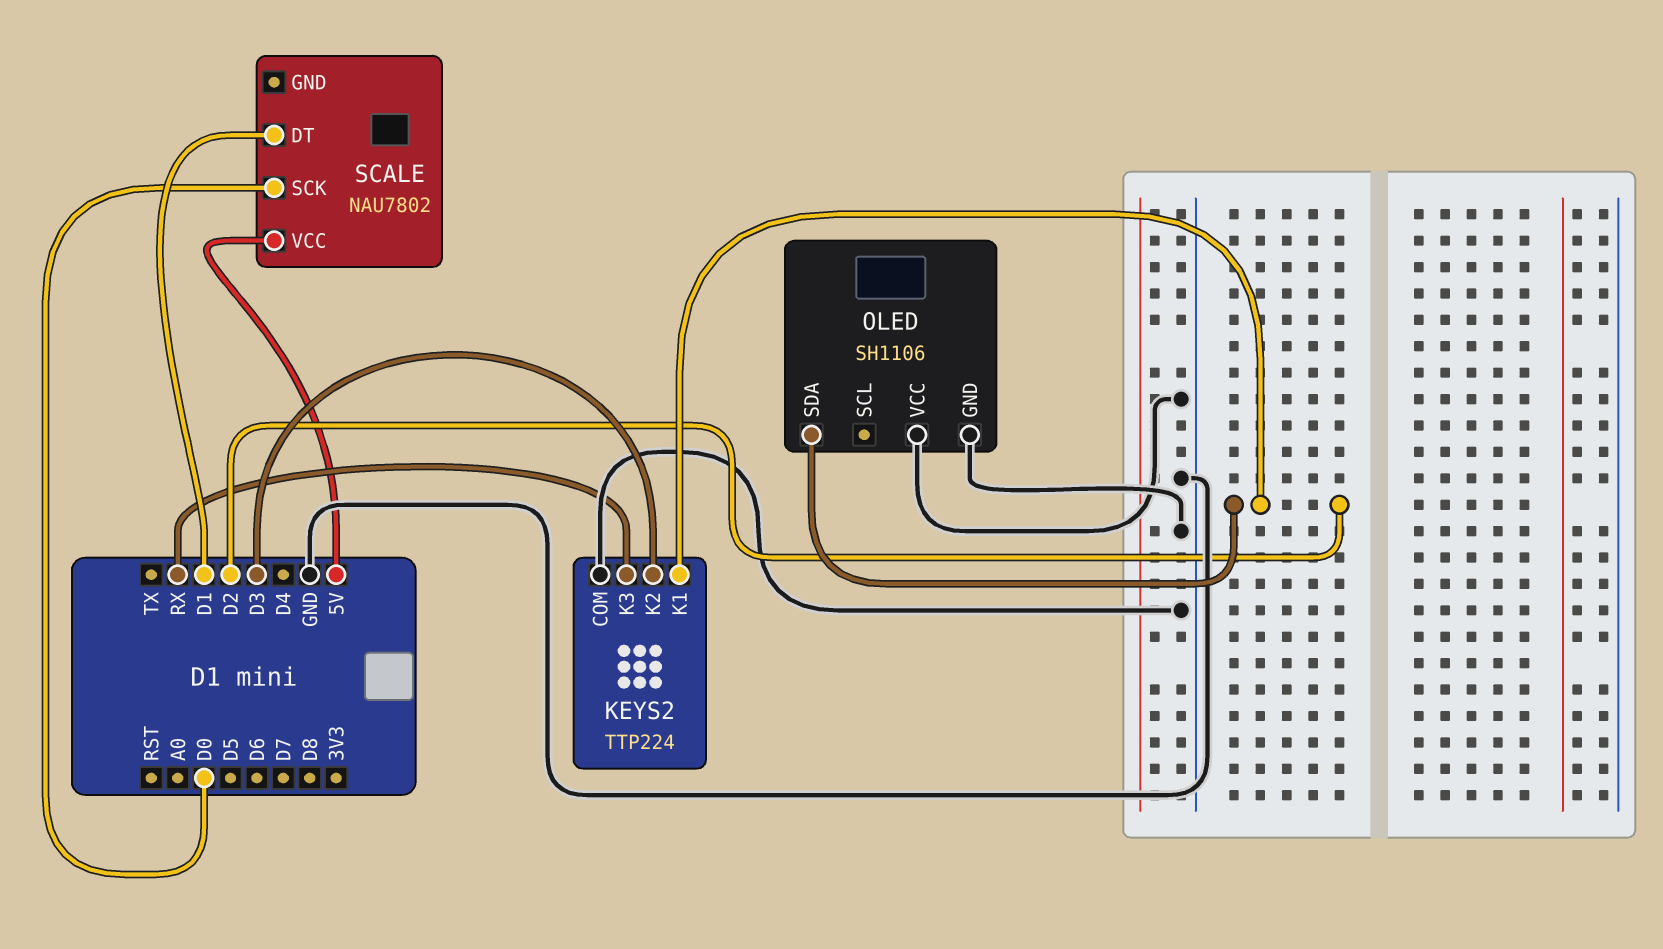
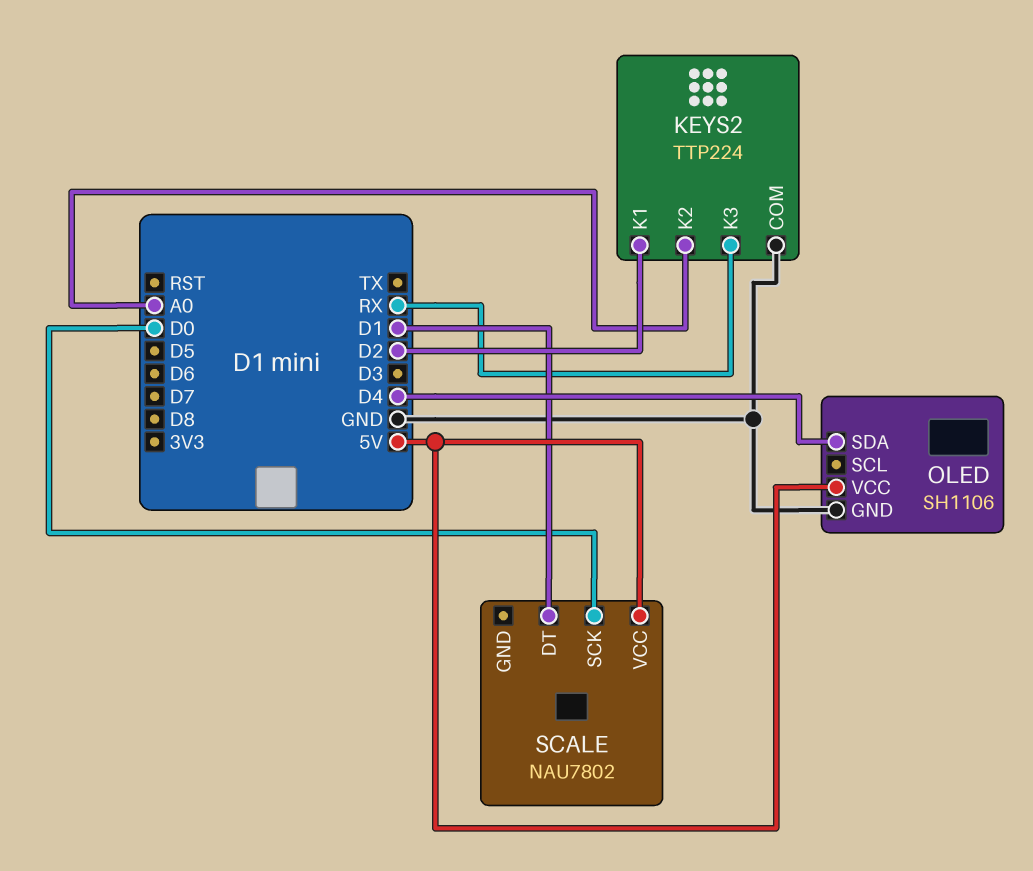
KEYS2 pin K2: D3 -> A0
OLED pin SDA: D2 -> D4
OLED pin VCC: GND -> 5V

